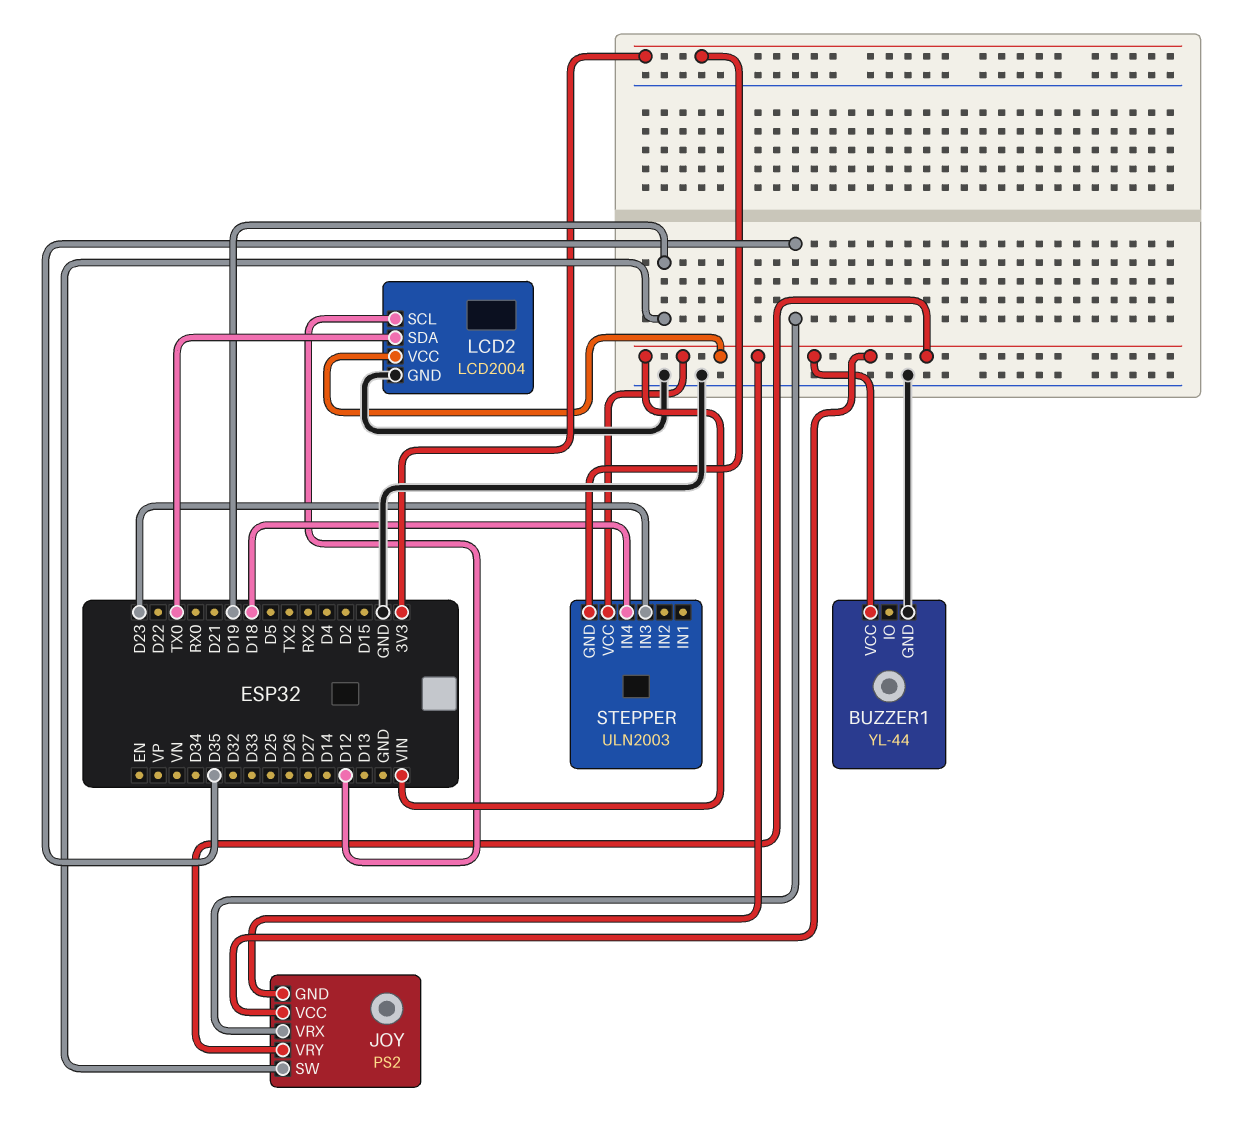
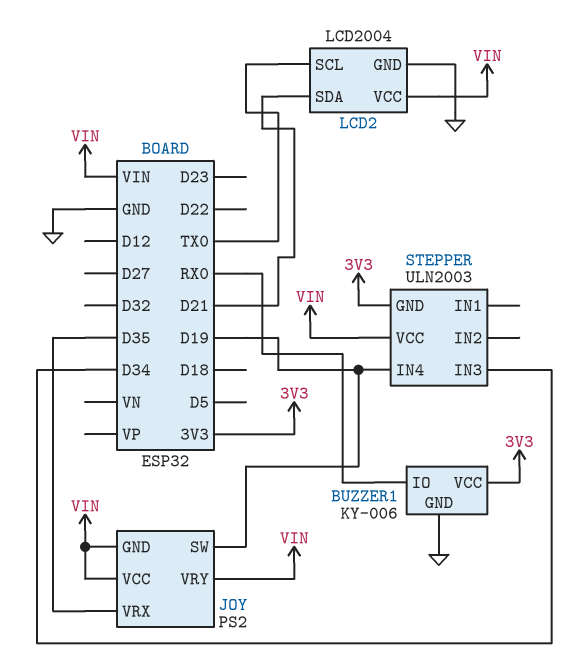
BUZZER1: YL-44 -> KY-006
BUZZER1 pin IO: none -> RX0
BUZZER1 pin VCC: VIN -> 3V3
LCD2 pin SCL: D12 -> TX0
LCD2 pin SDA: TX0 -> D21
STEPPER pin IN3: D23 -> D34
STEPPER pin IN4: D18 -> D19

